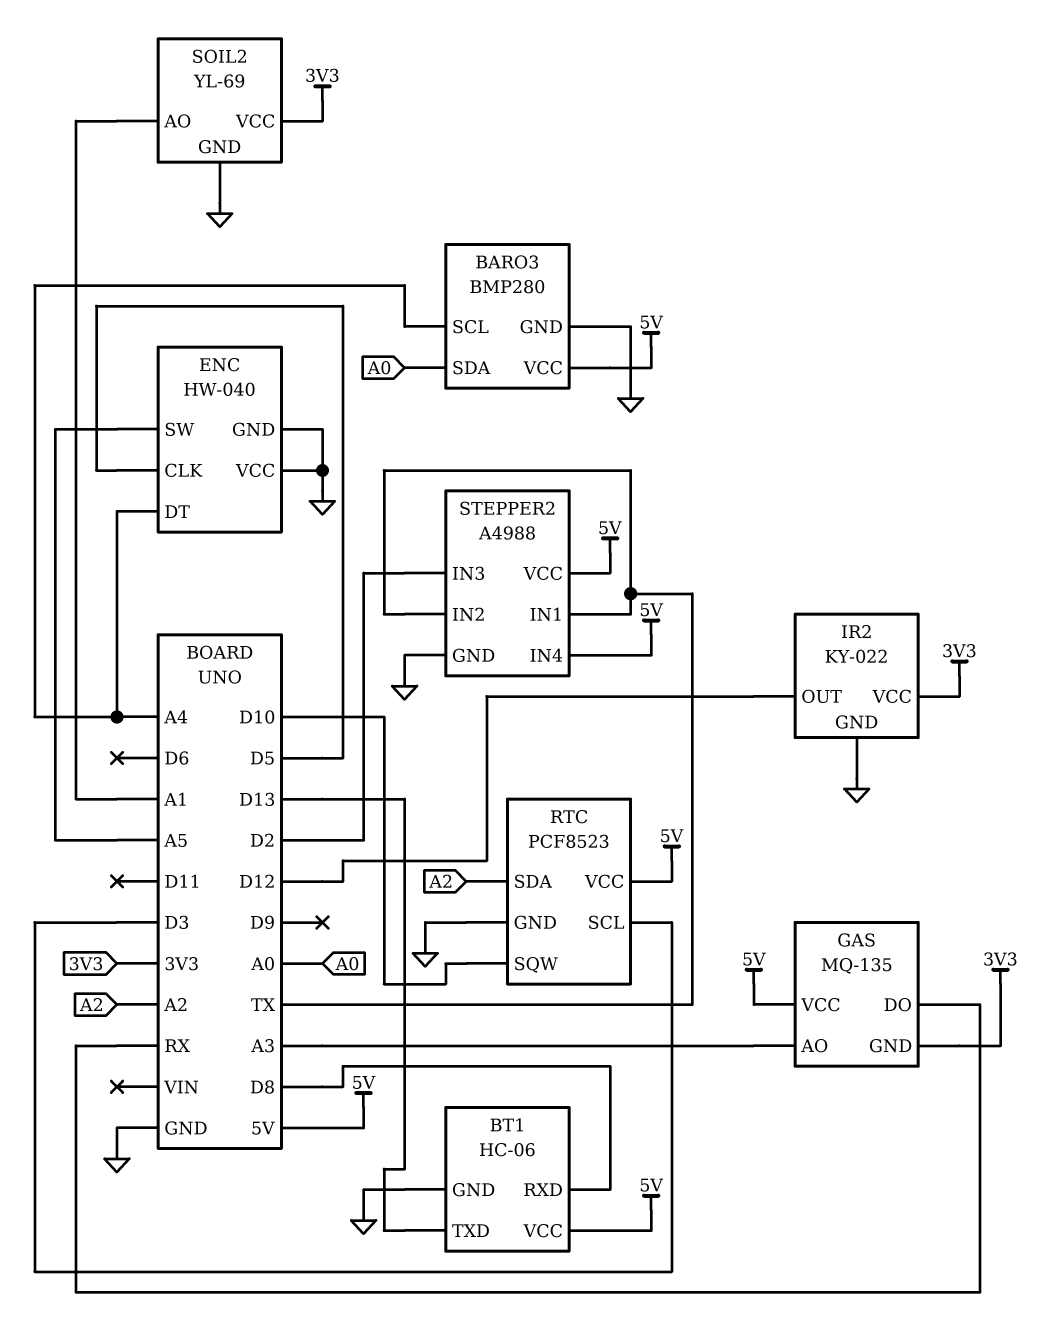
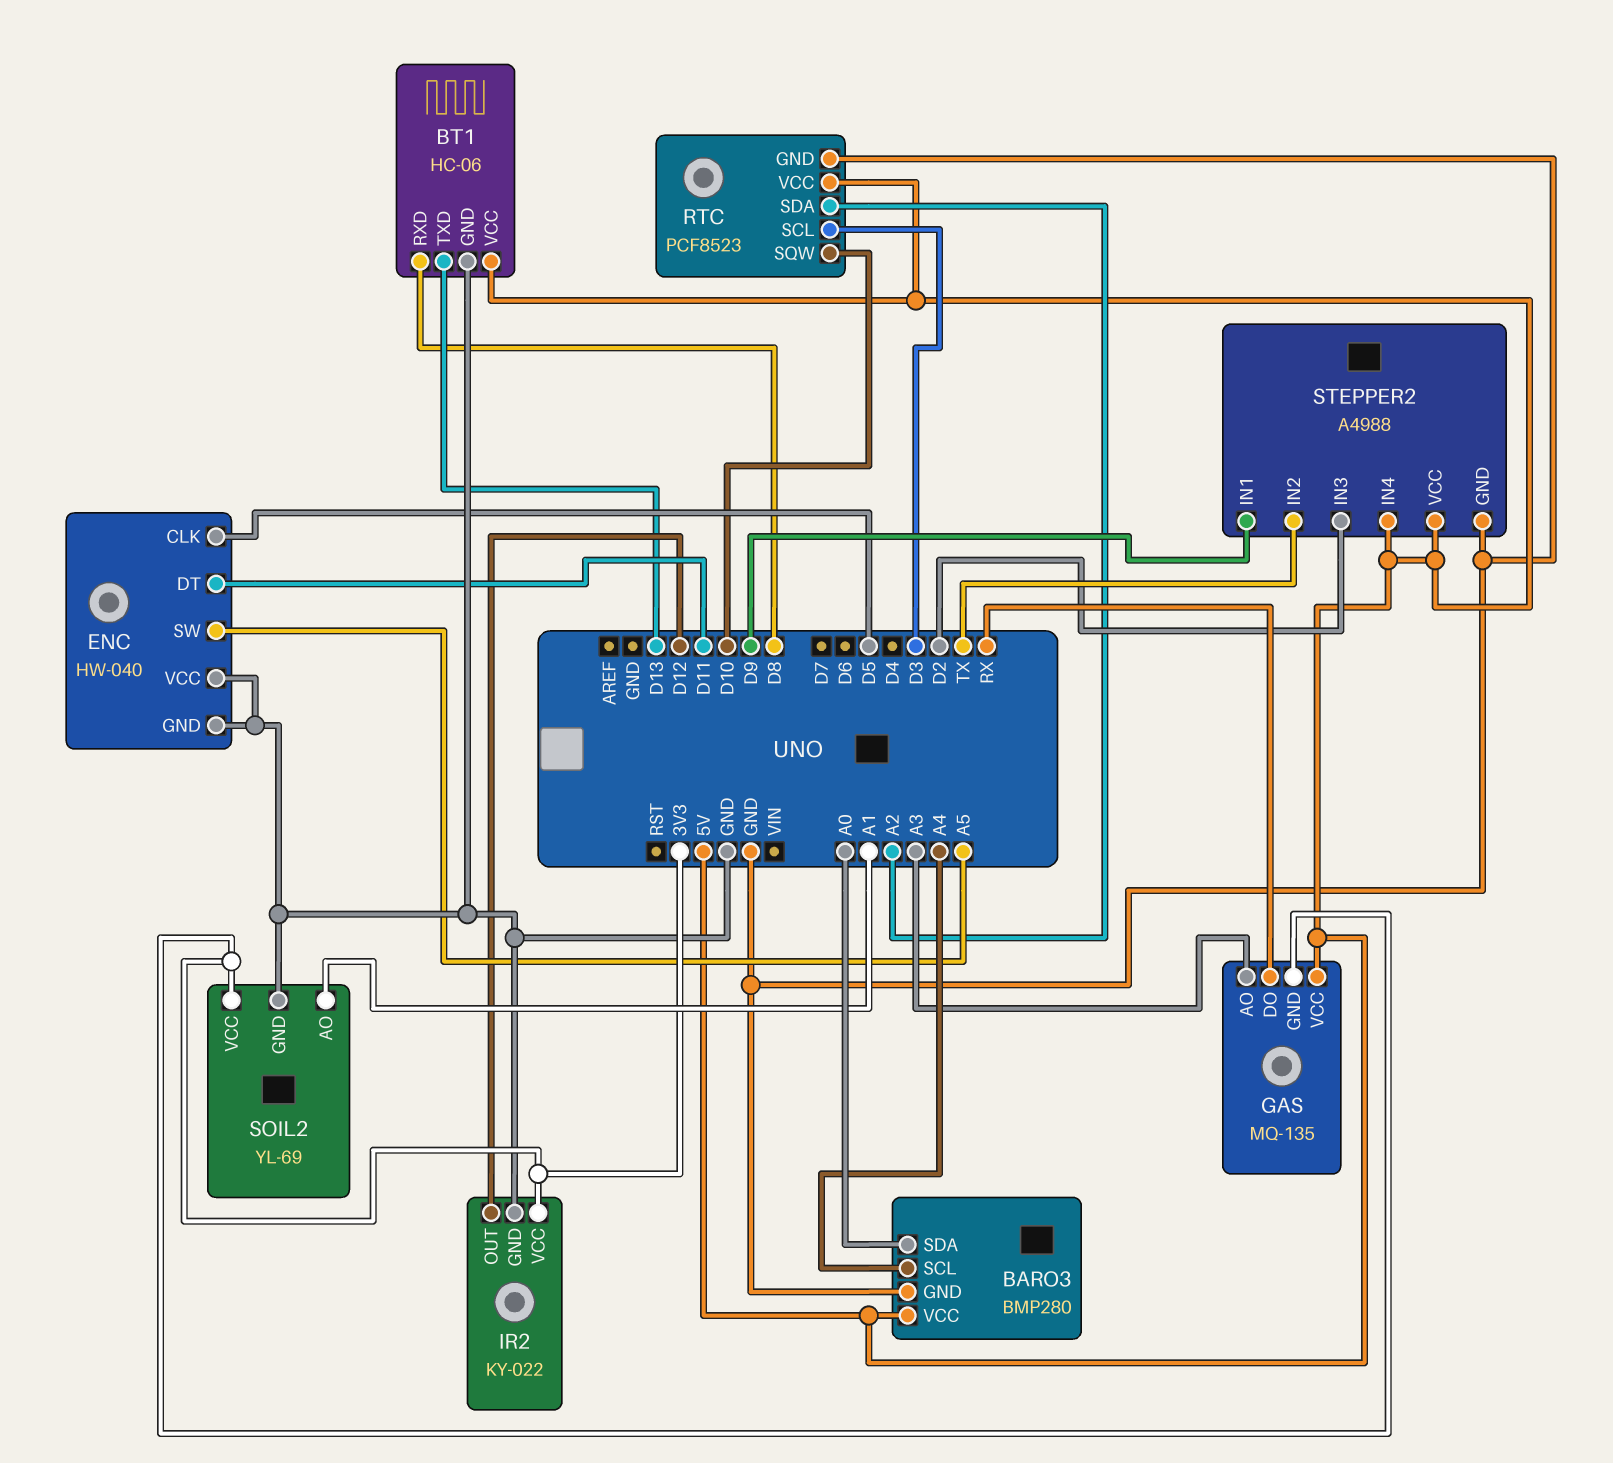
ENC pin DT: A4 -> D11
STEPPER2 pin IN1: TX -> D9

